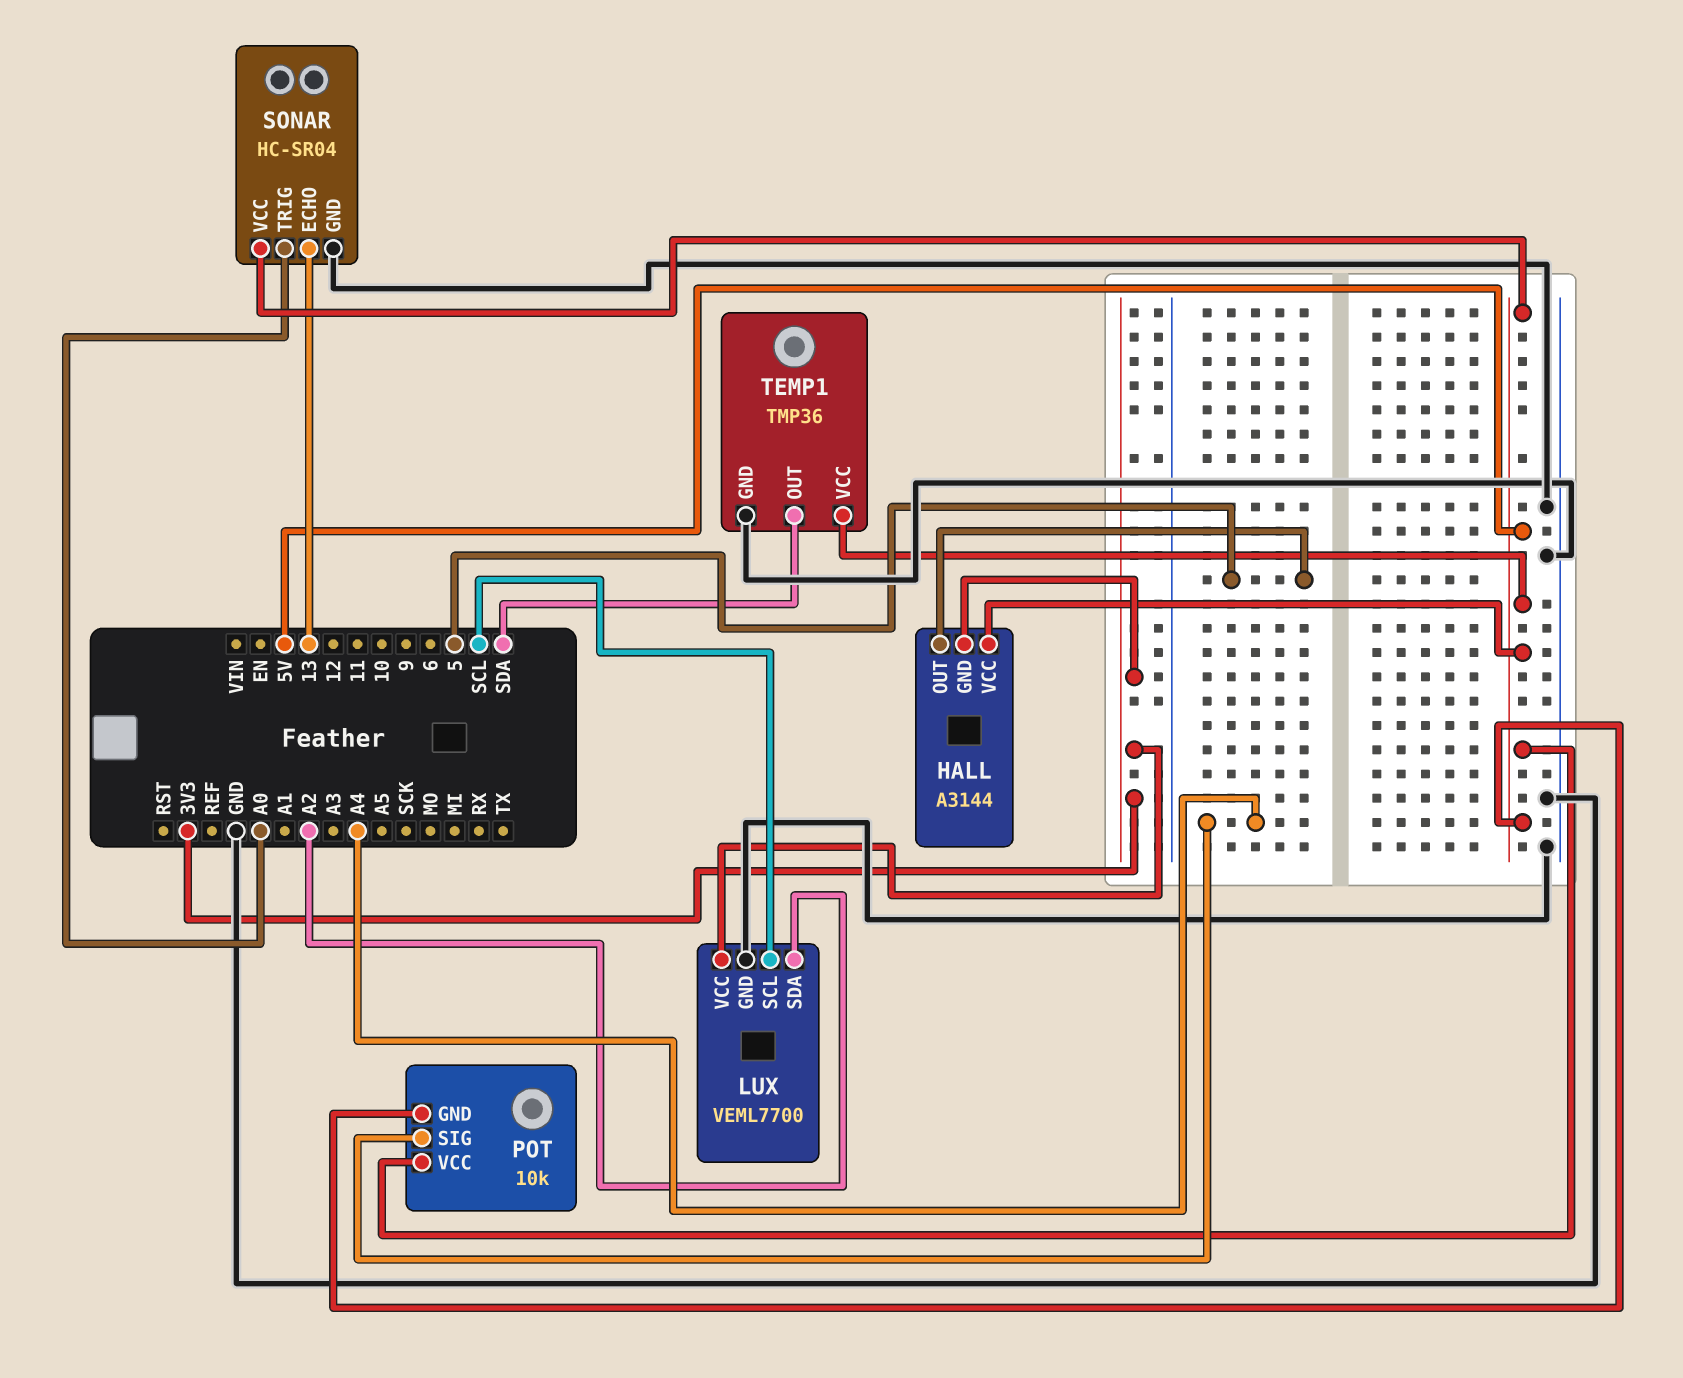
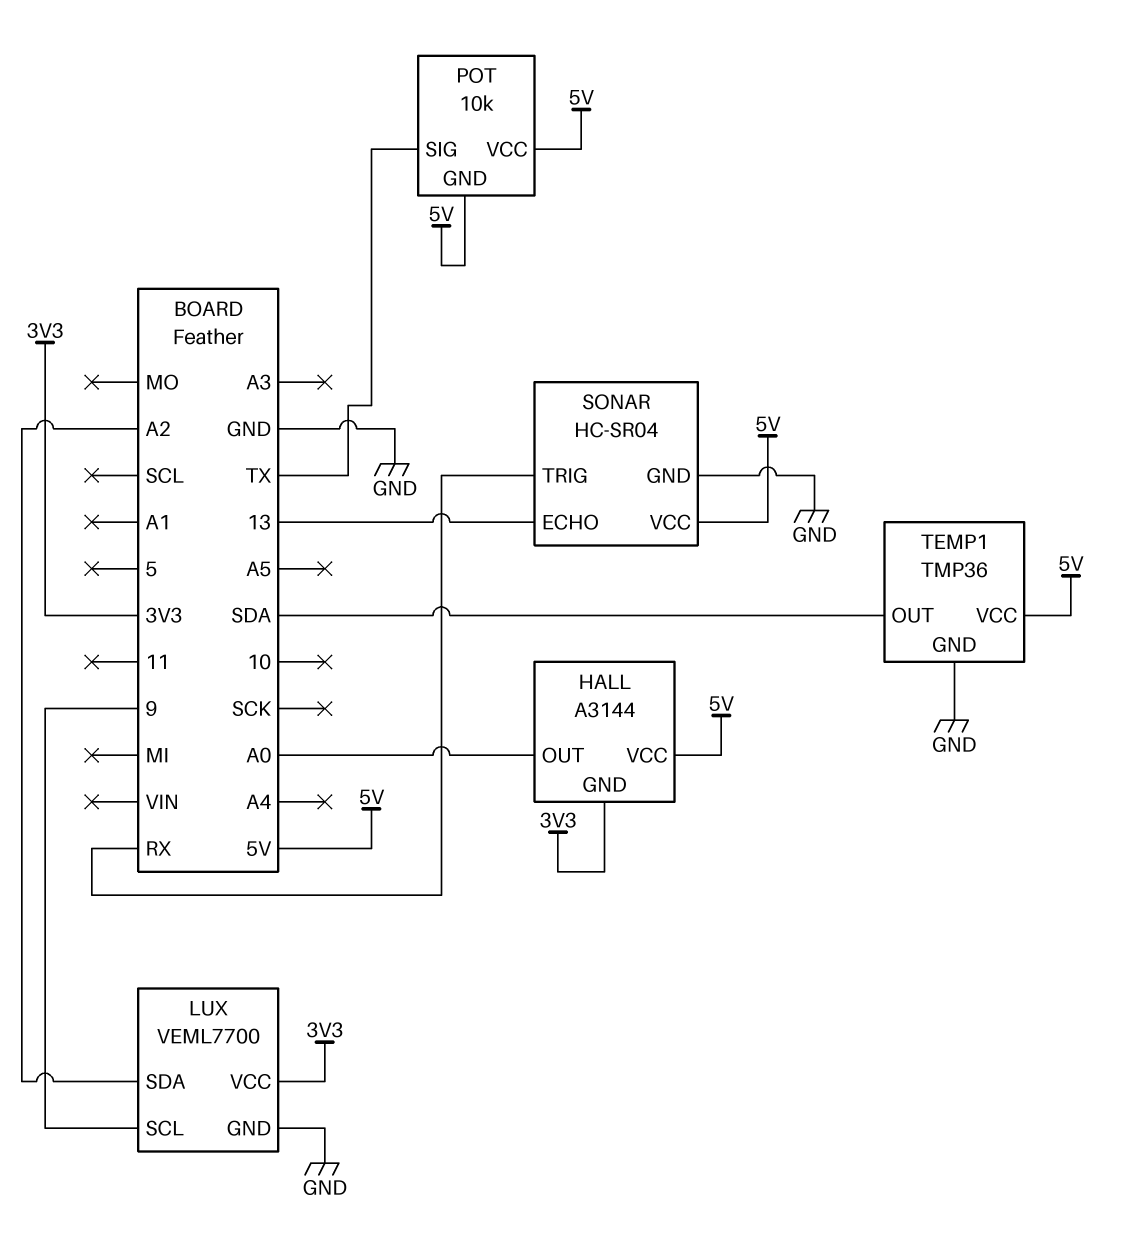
HALL pin OUT: 5 -> A0
LUX pin SCL: SCL -> 9
POT pin SIG: A4 -> TX
SONAR pin TRIG: A0 -> RX

